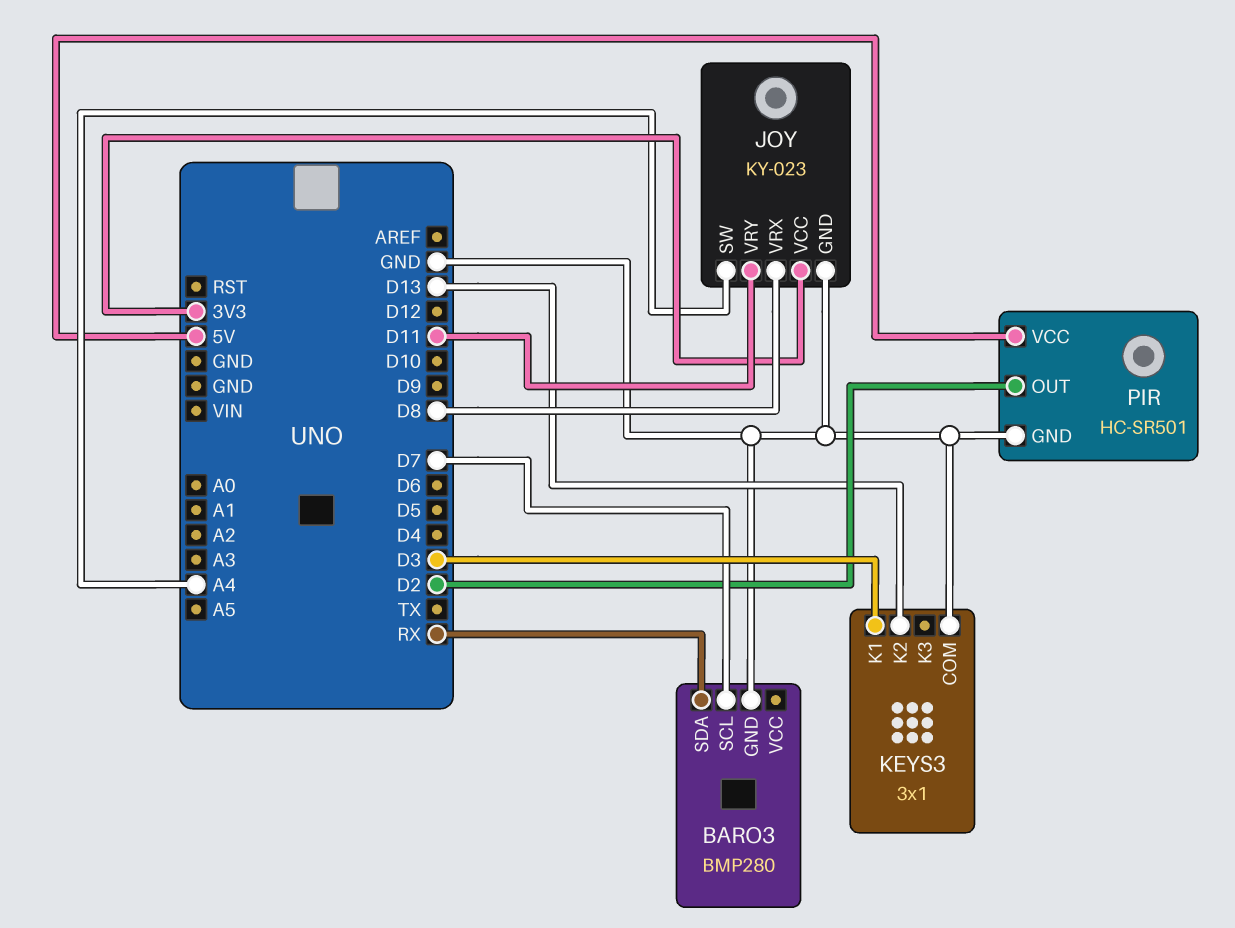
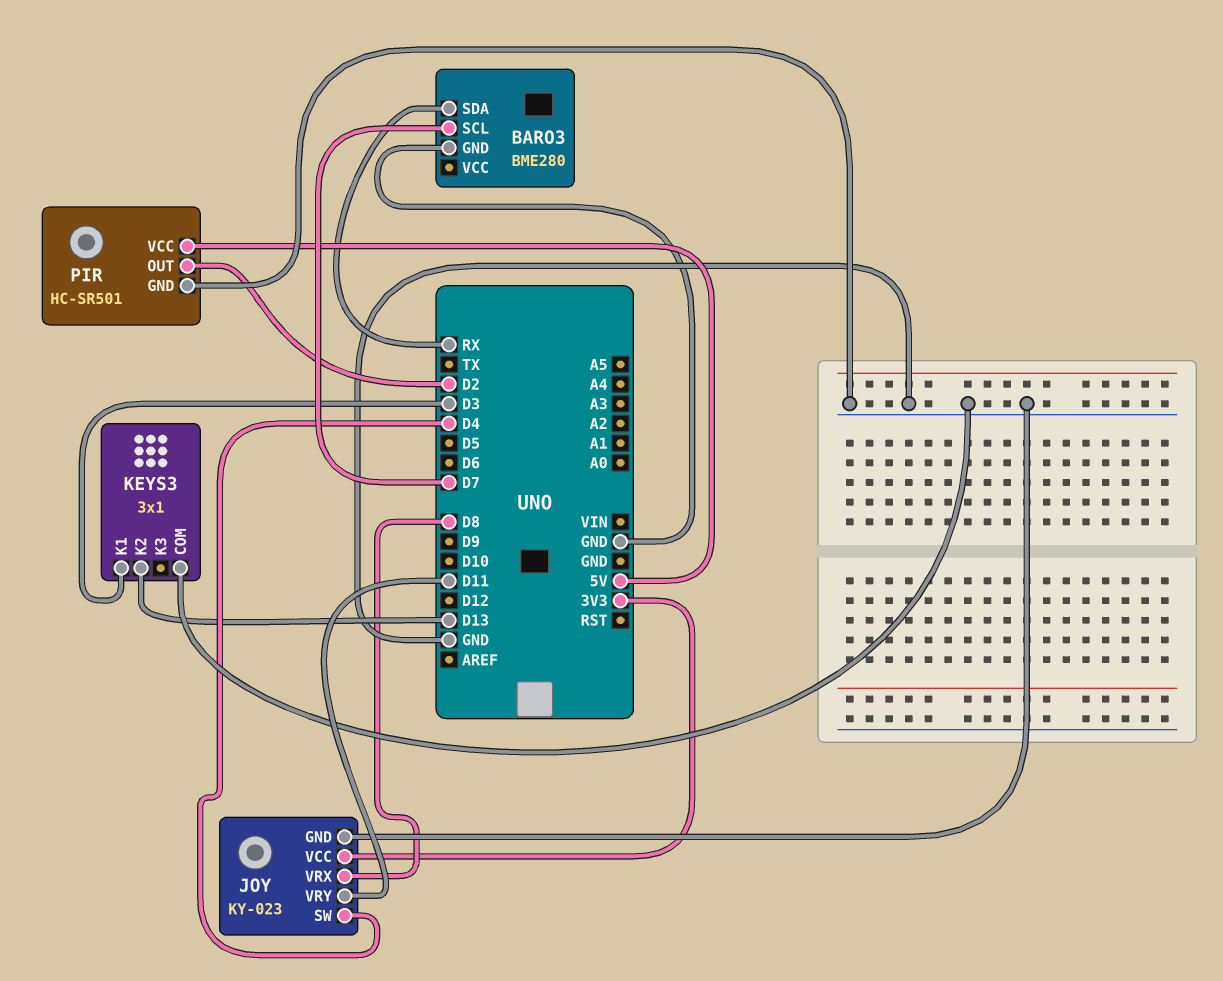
BARO3: BMP280 -> BME280
JOY pin SW: A4 -> D4

